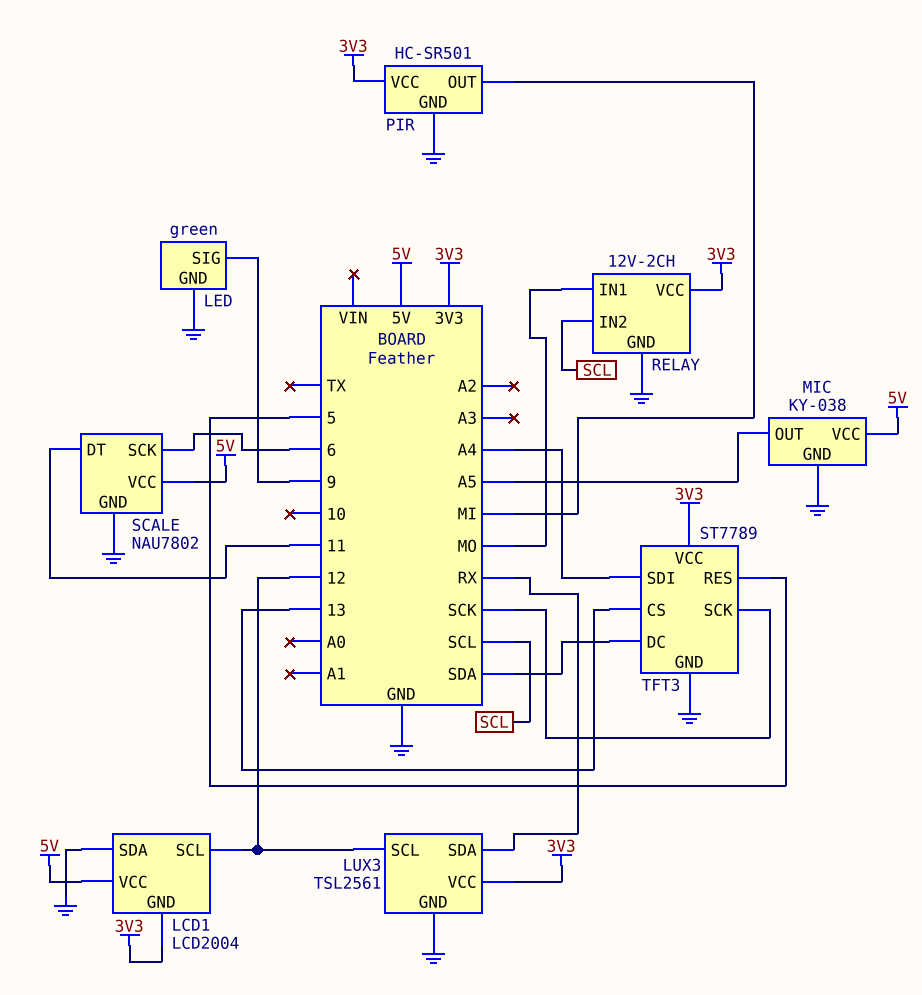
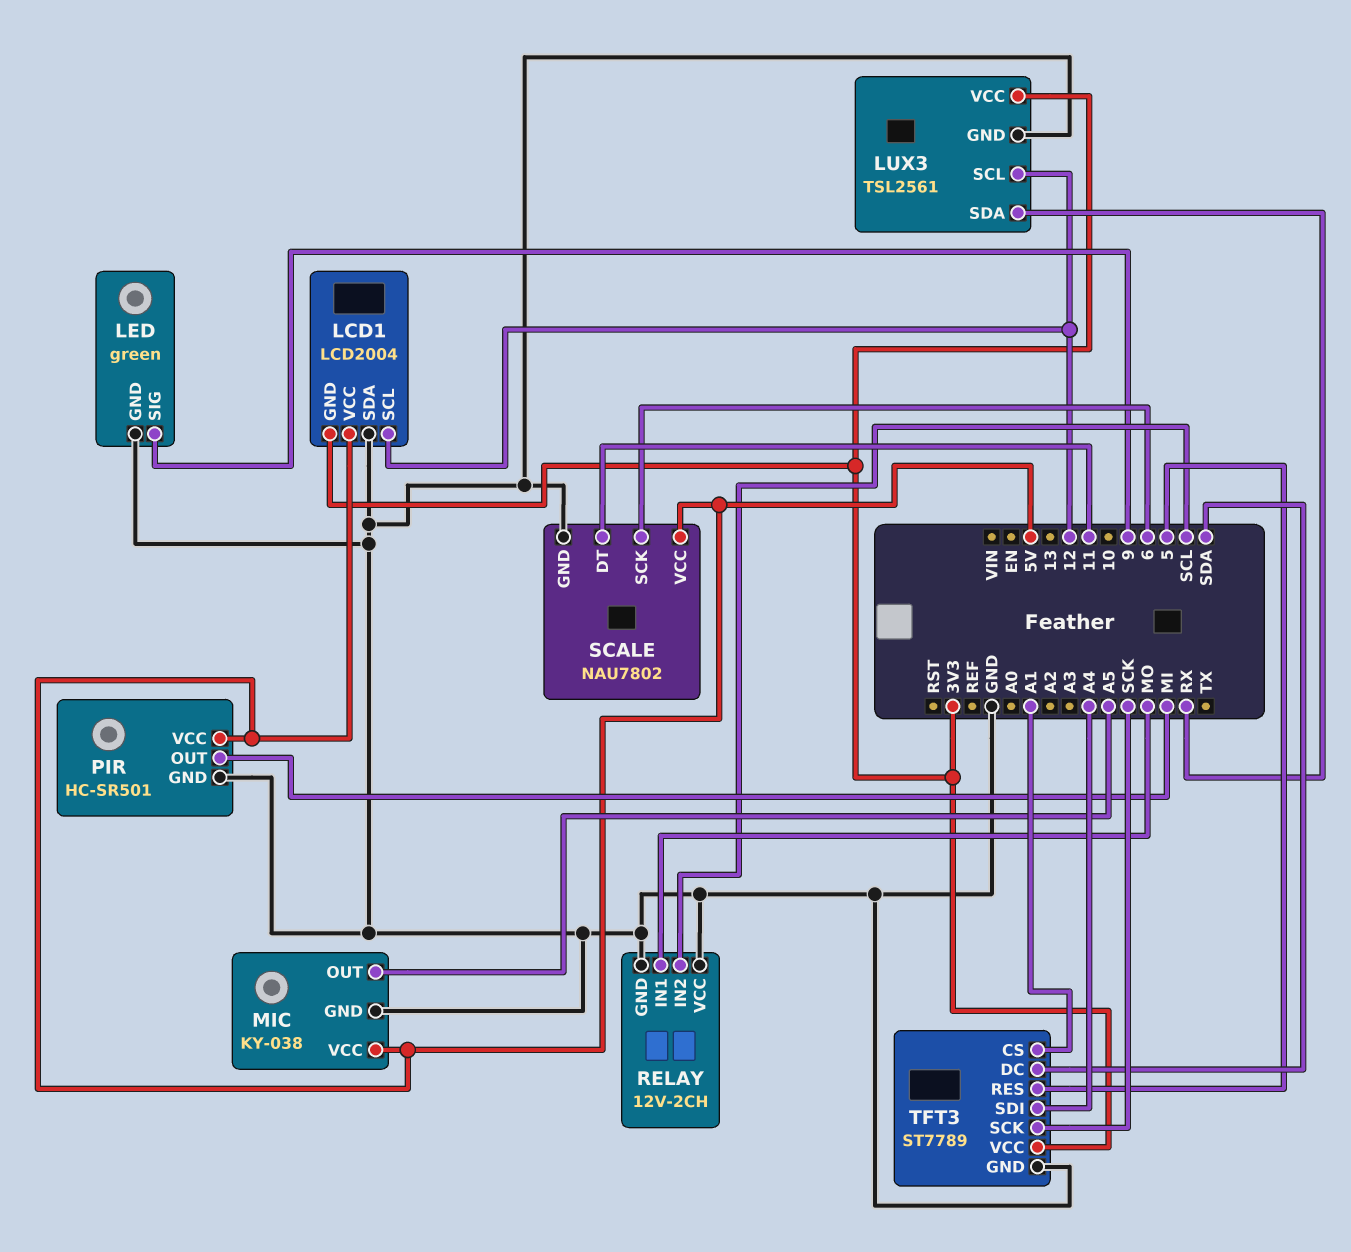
PIR pin VCC: 3V3 -> 5V
RELAY pin VCC: 3V3 -> GND
TFT3 pin CS: 13 -> A1

